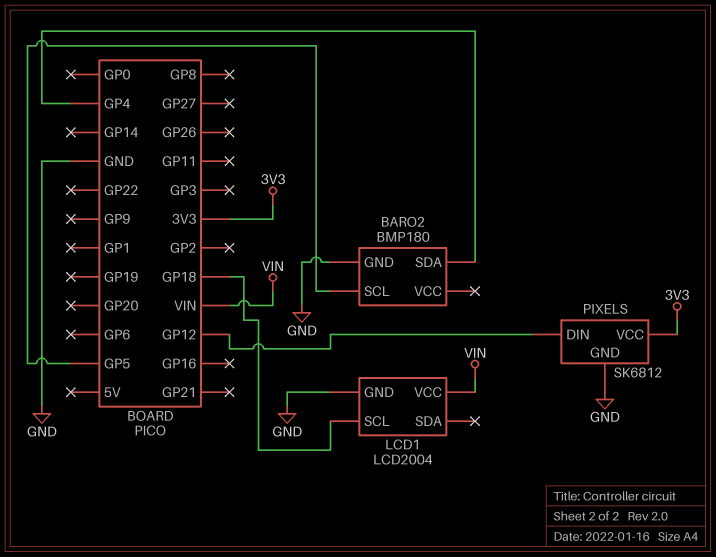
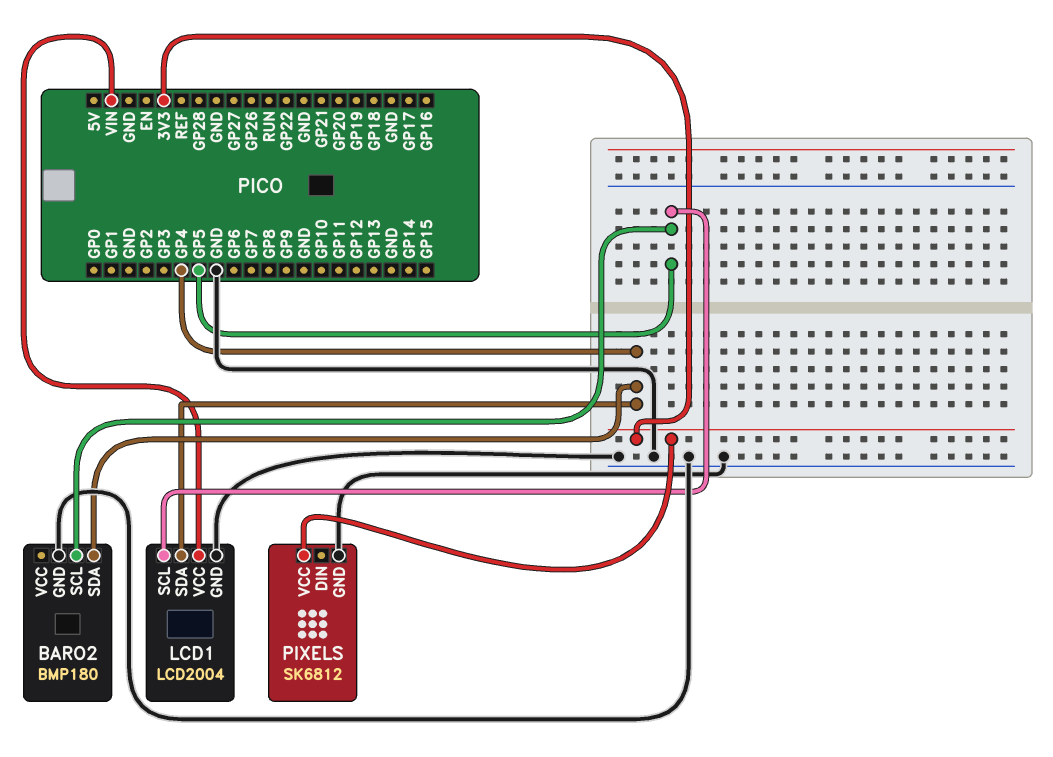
LCD1 pin SCL: GP18 -> GP5
LCD1 pin SDA: none -> GP4
PIXELS pin DIN: GP12 -> none

